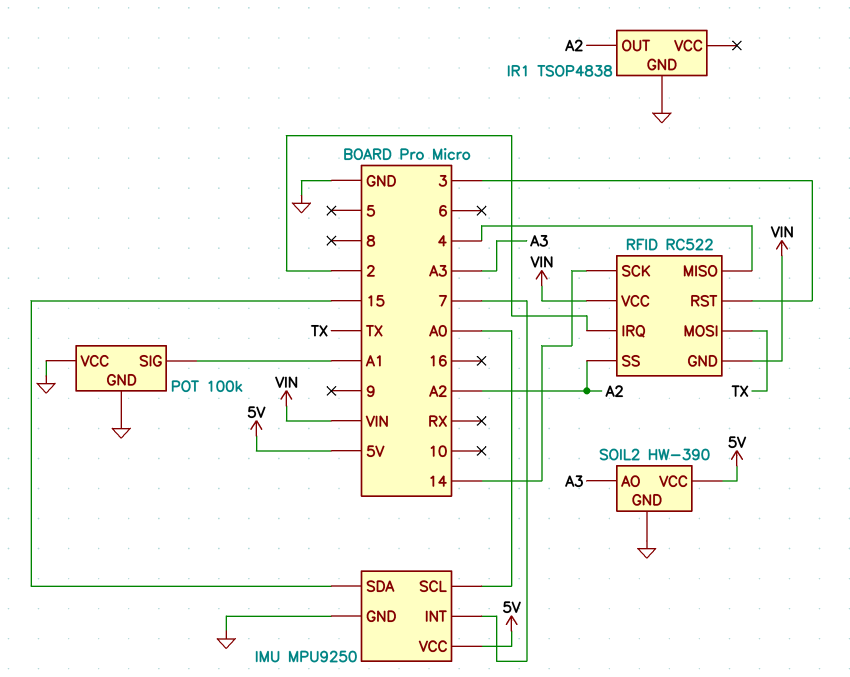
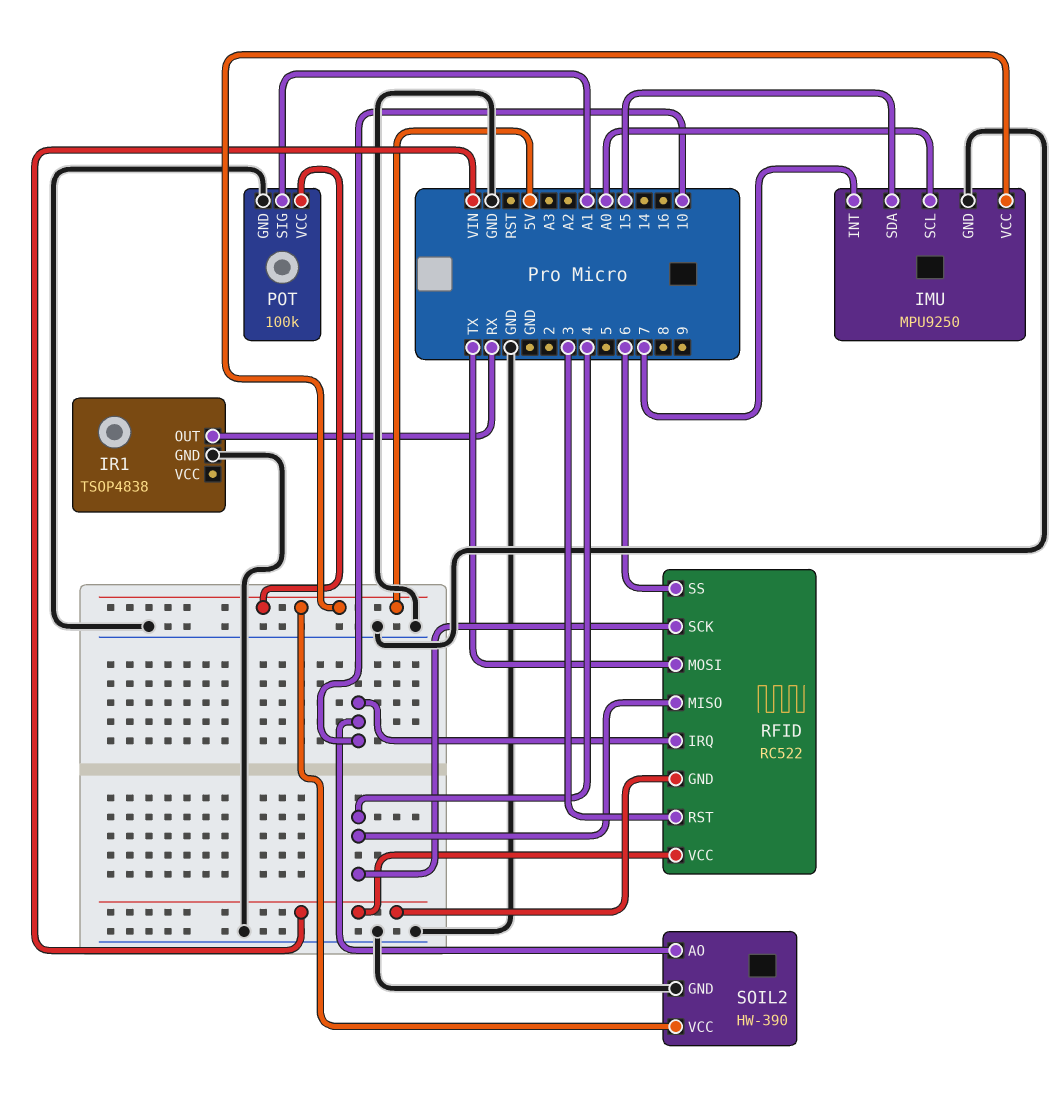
IR1 pin OUT: A2 -> RX
POT pin VCC: GND -> 5V
RFID pin IRQ: 2 -> 10
RFID pin SCK: 14 -> 4
RFID pin SS: A2 -> 6
SOIL2 pin AO: A3 -> 10

